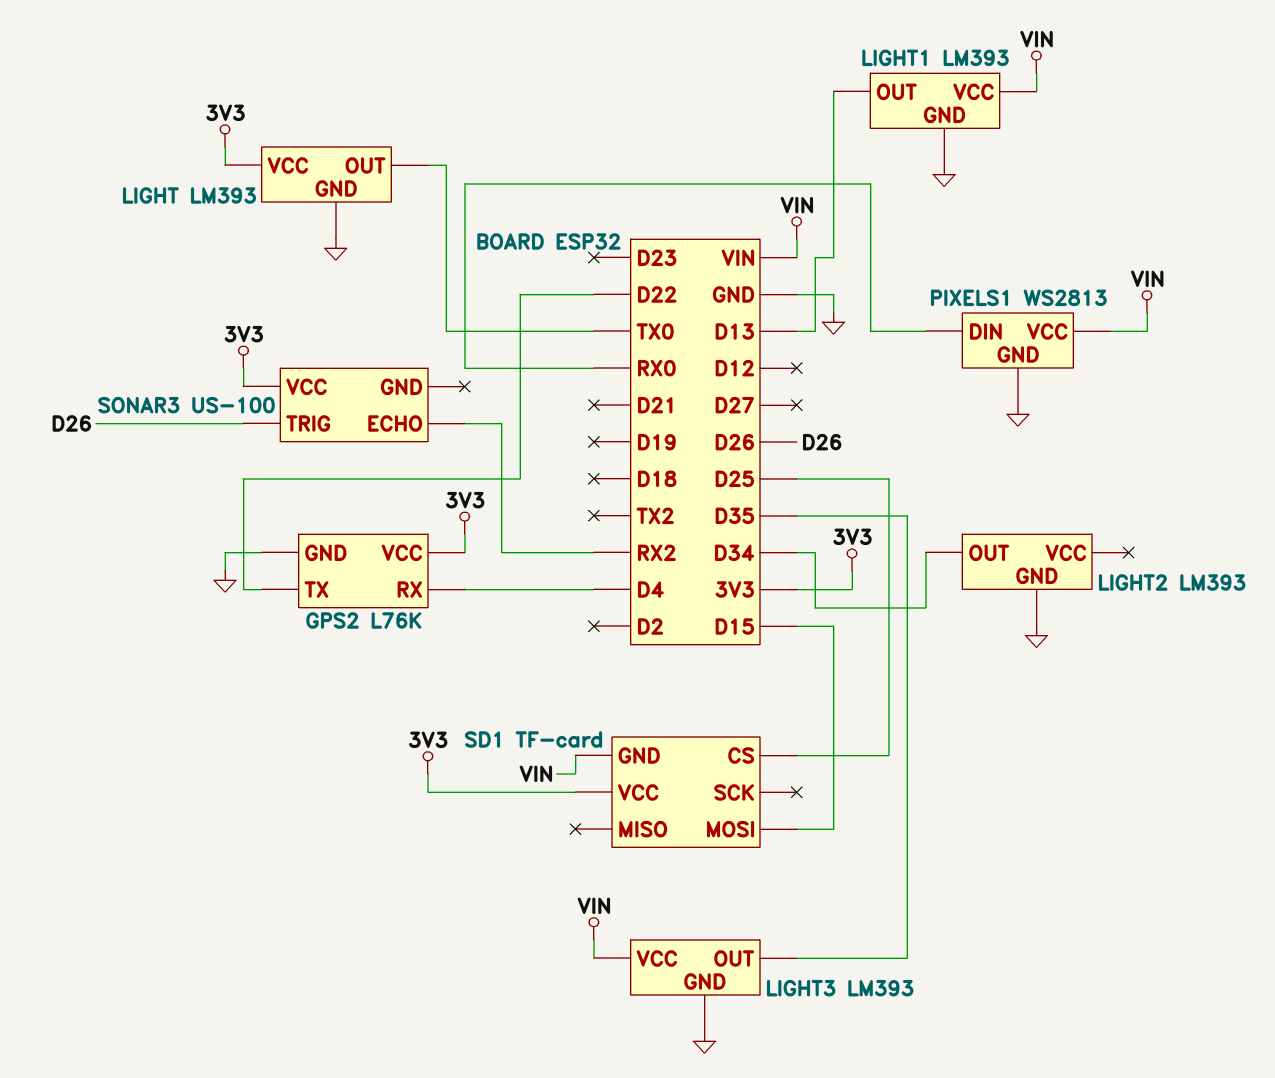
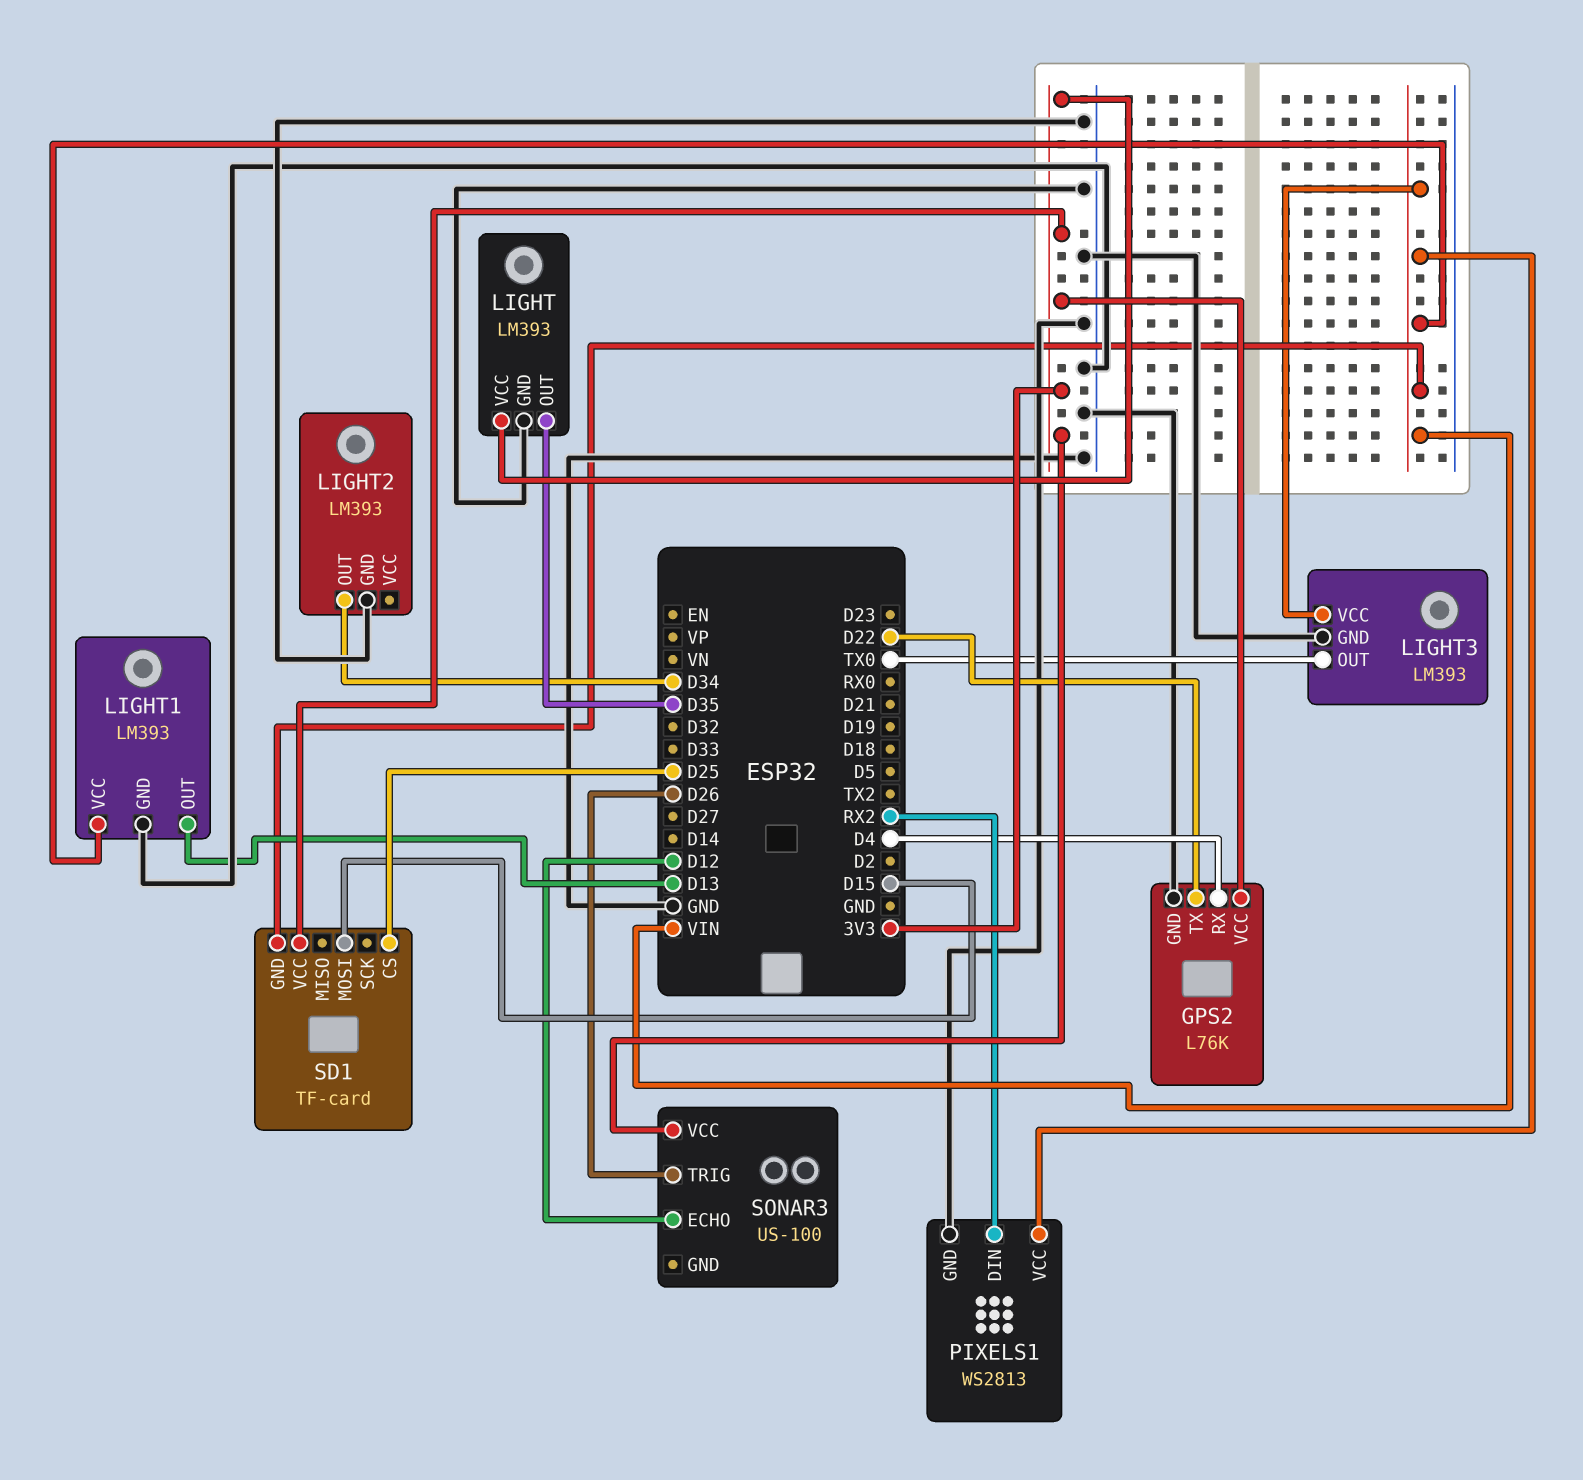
LIGHT pin OUT: TX0 -> D35
LIGHT3 pin OUT: D35 -> TX0
PIXELS1 pin DIN: RX0 -> RX2
SONAR3 pin ECHO: RX2 -> D12

